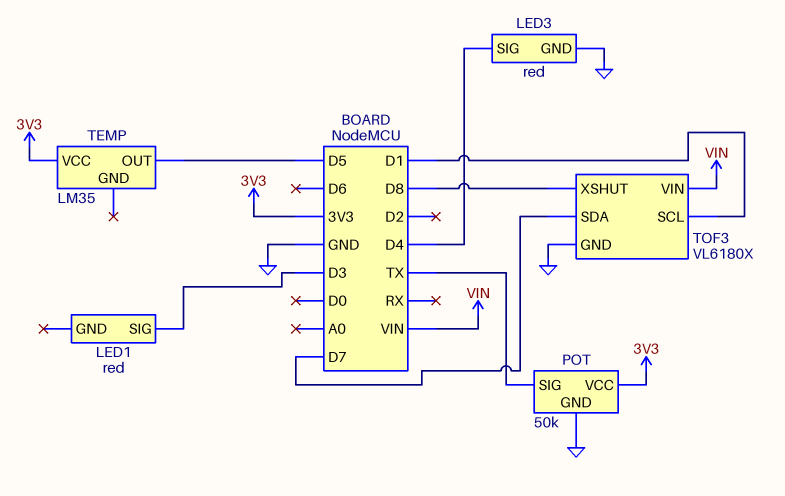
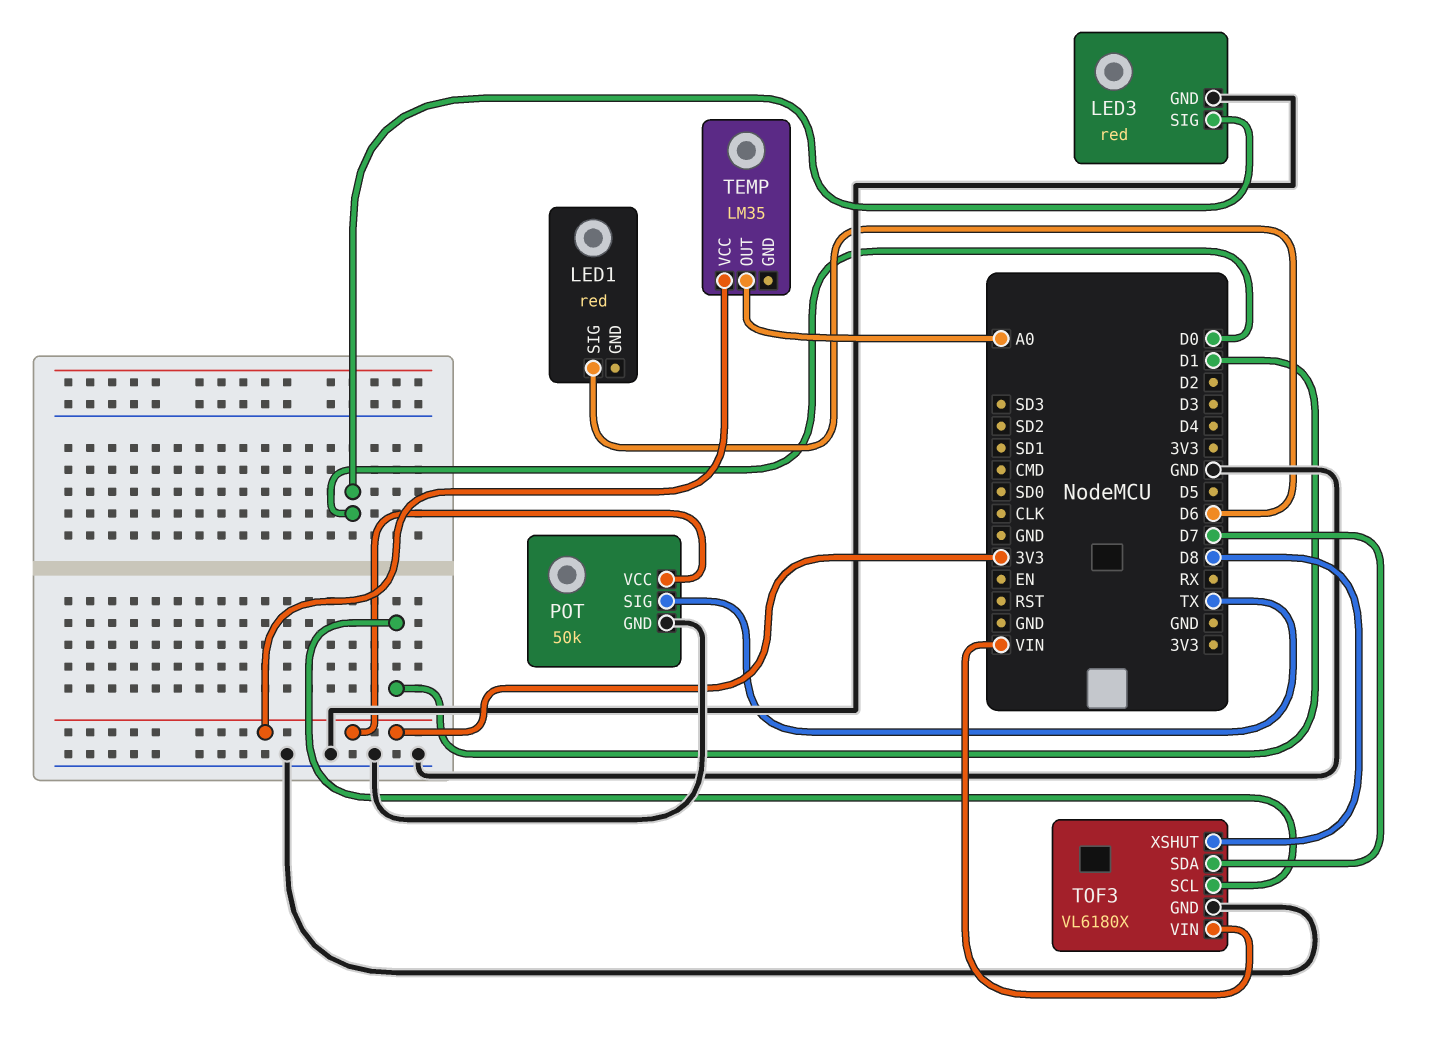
LED1 pin SIG: D3 -> D6
LED3 pin SIG: D4 -> D0
TEMP pin OUT: D5 -> A0

